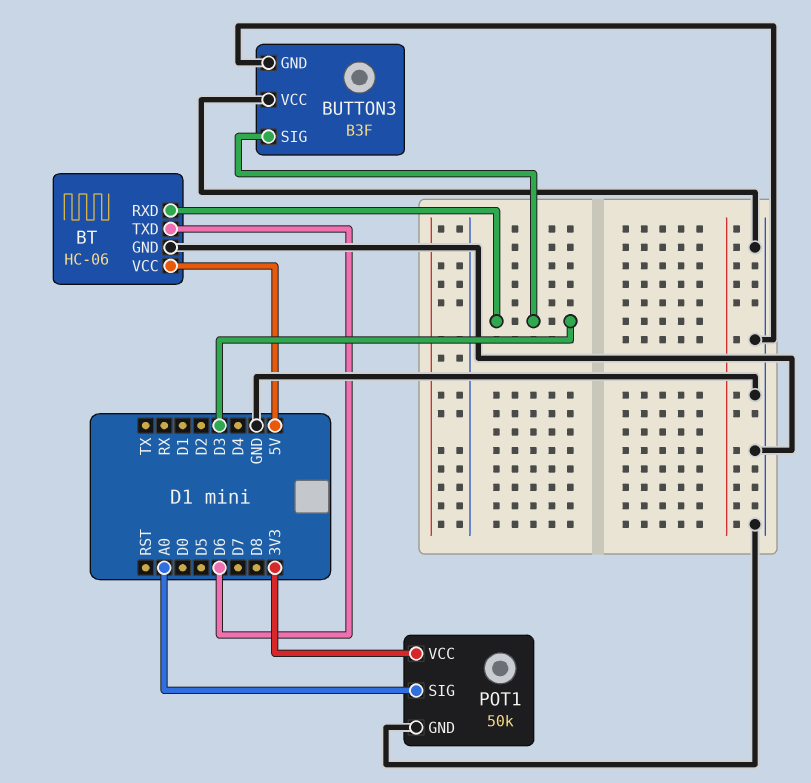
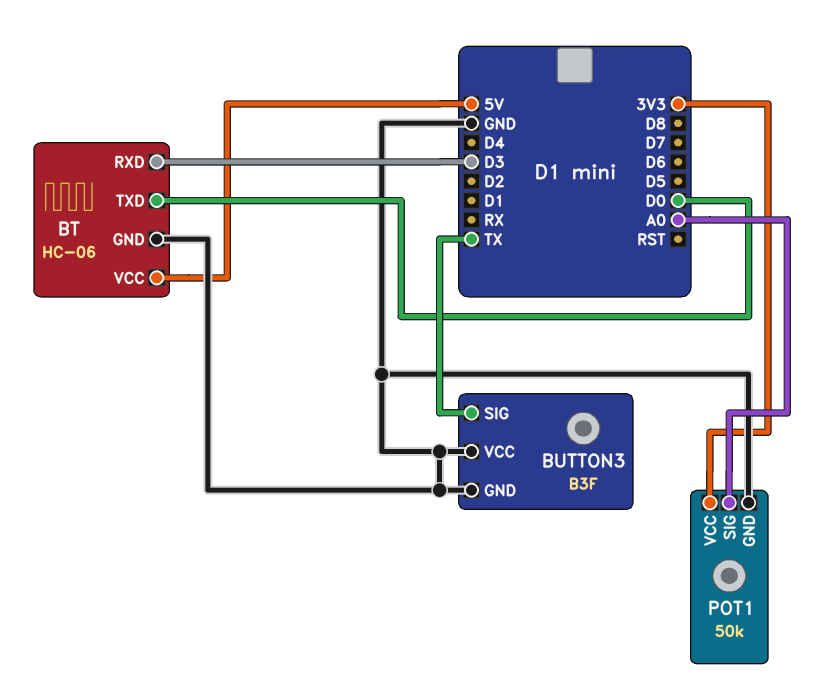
BT pin TXD: D6 -> D0
BUTTON3 pin SIG: D3 -> TX

